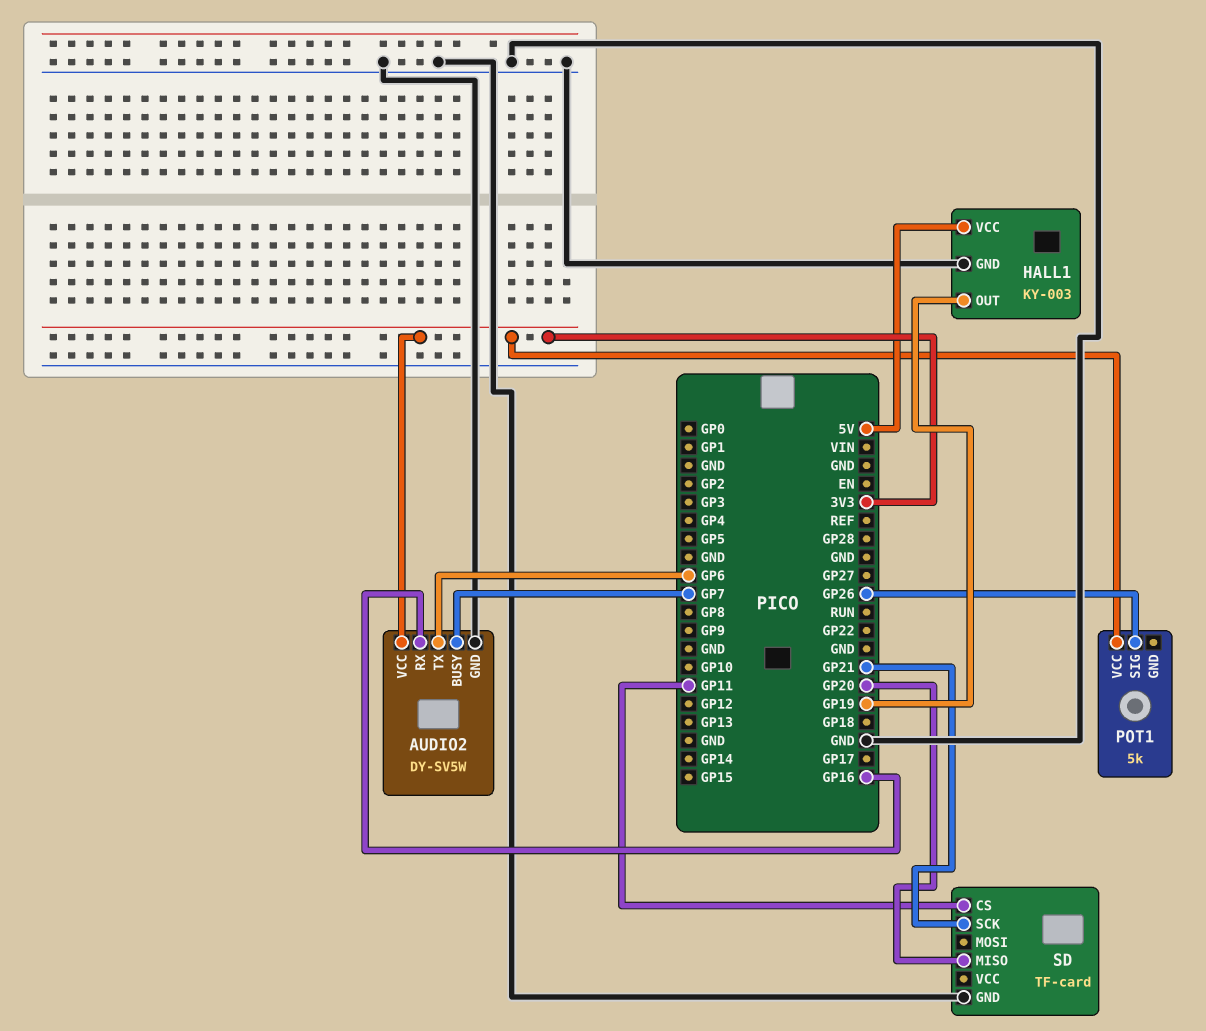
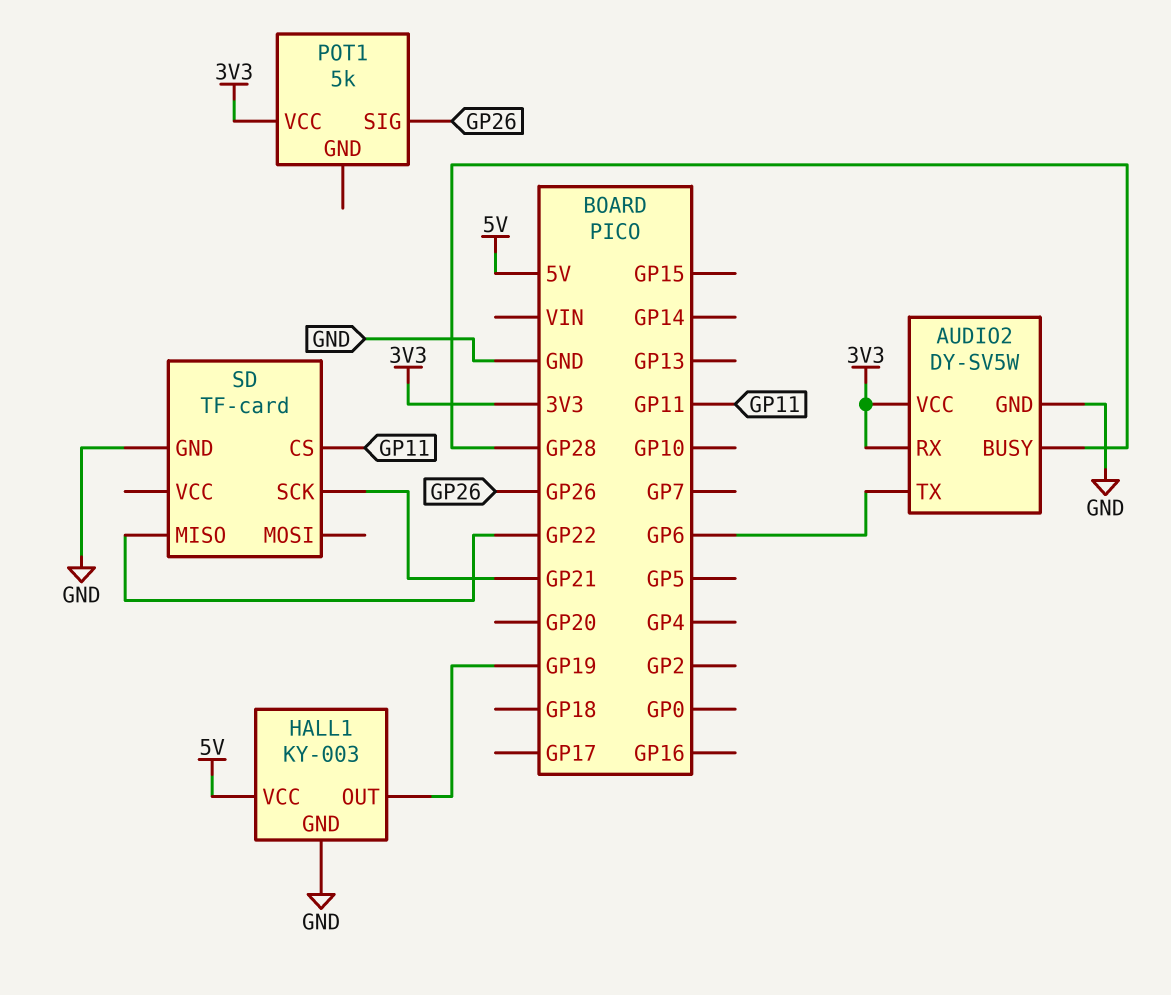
AUDIO2 pin BUSY: GP7 -> GP28
AUDIO2 pin RX: GP16 -> 3V3
SD pin MISO: GP20 -> GP22

